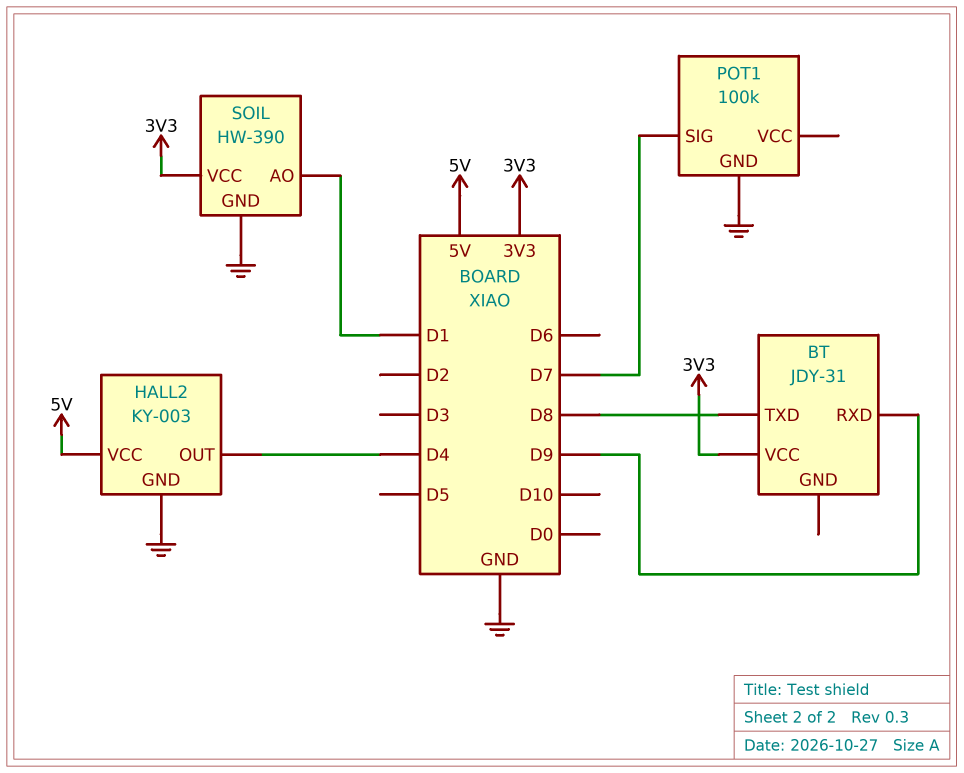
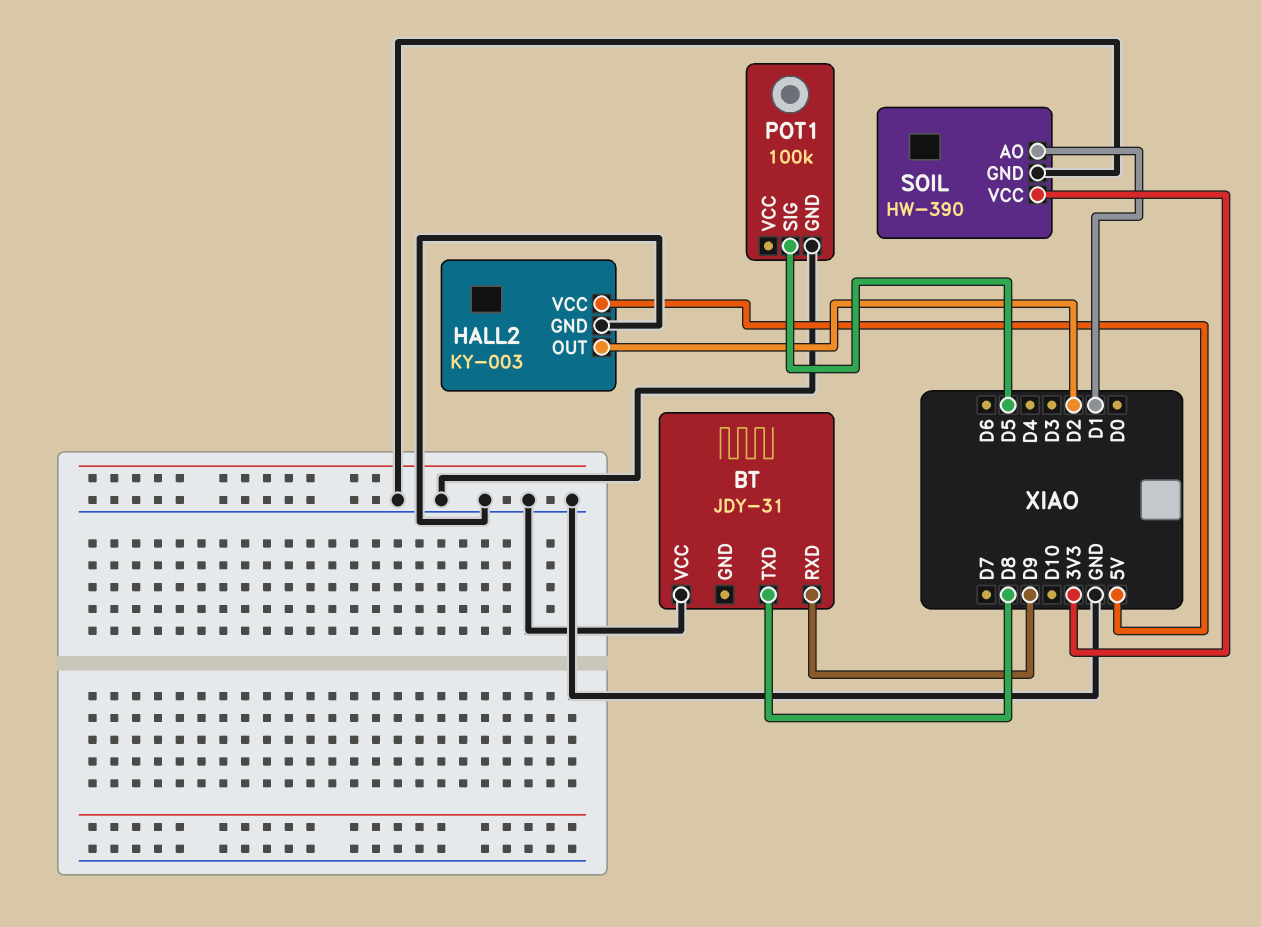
BT pin VCC: 3V3 -> GND
HALL2 pin OUT: D4 -> D2
POT1 pin SIG: D7 -> D5

